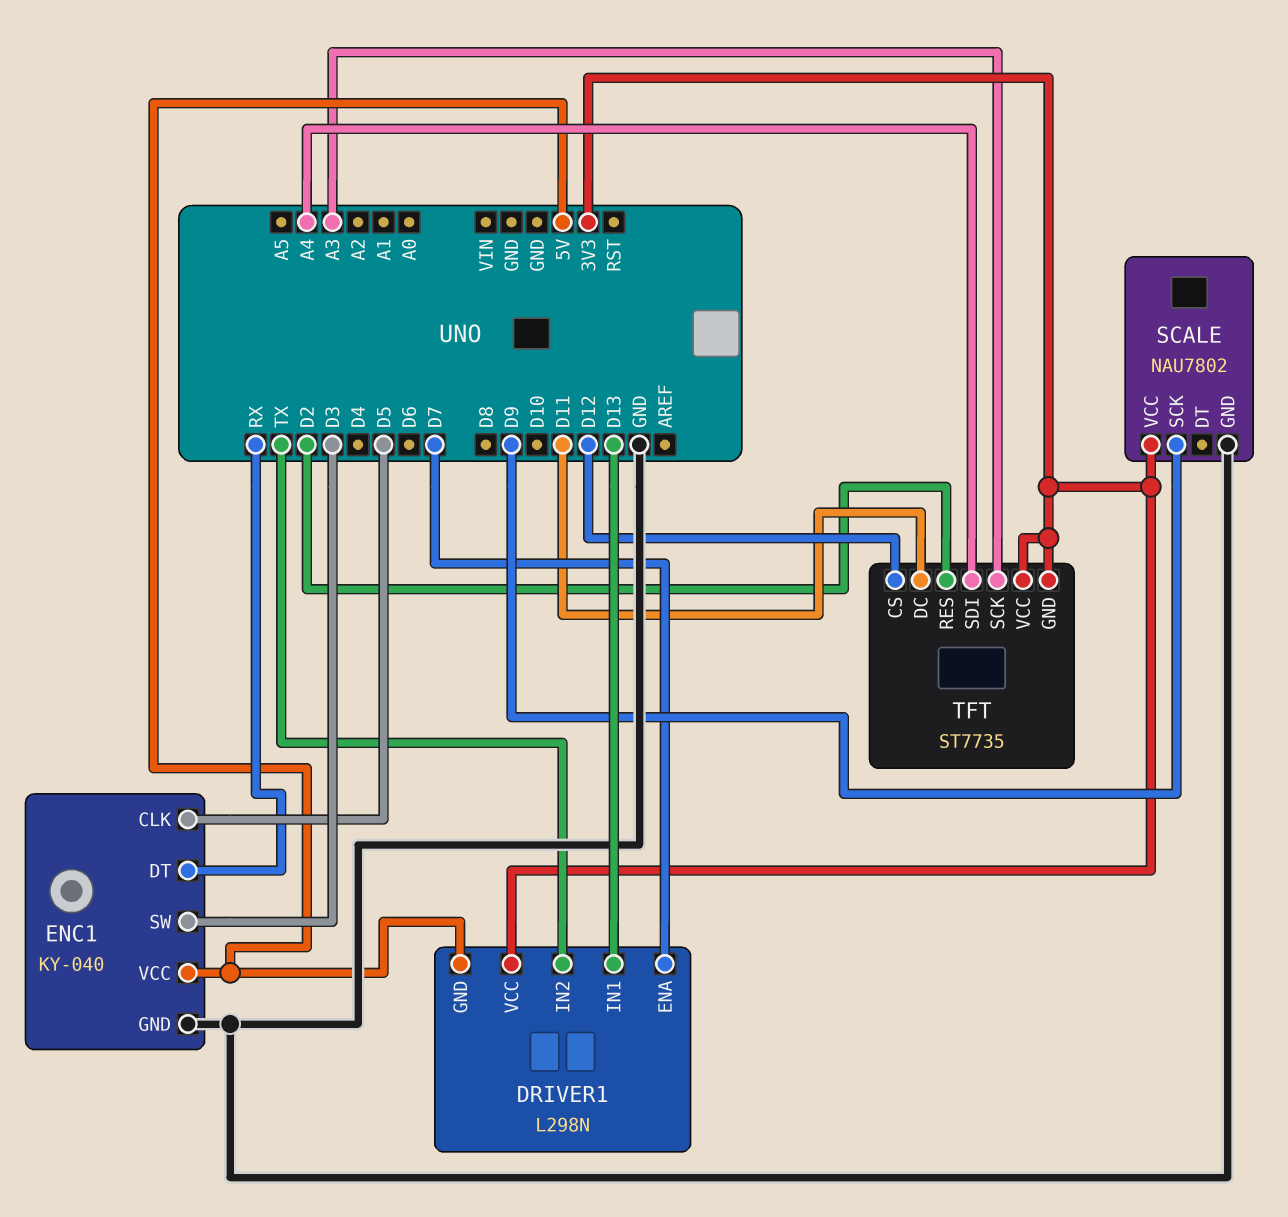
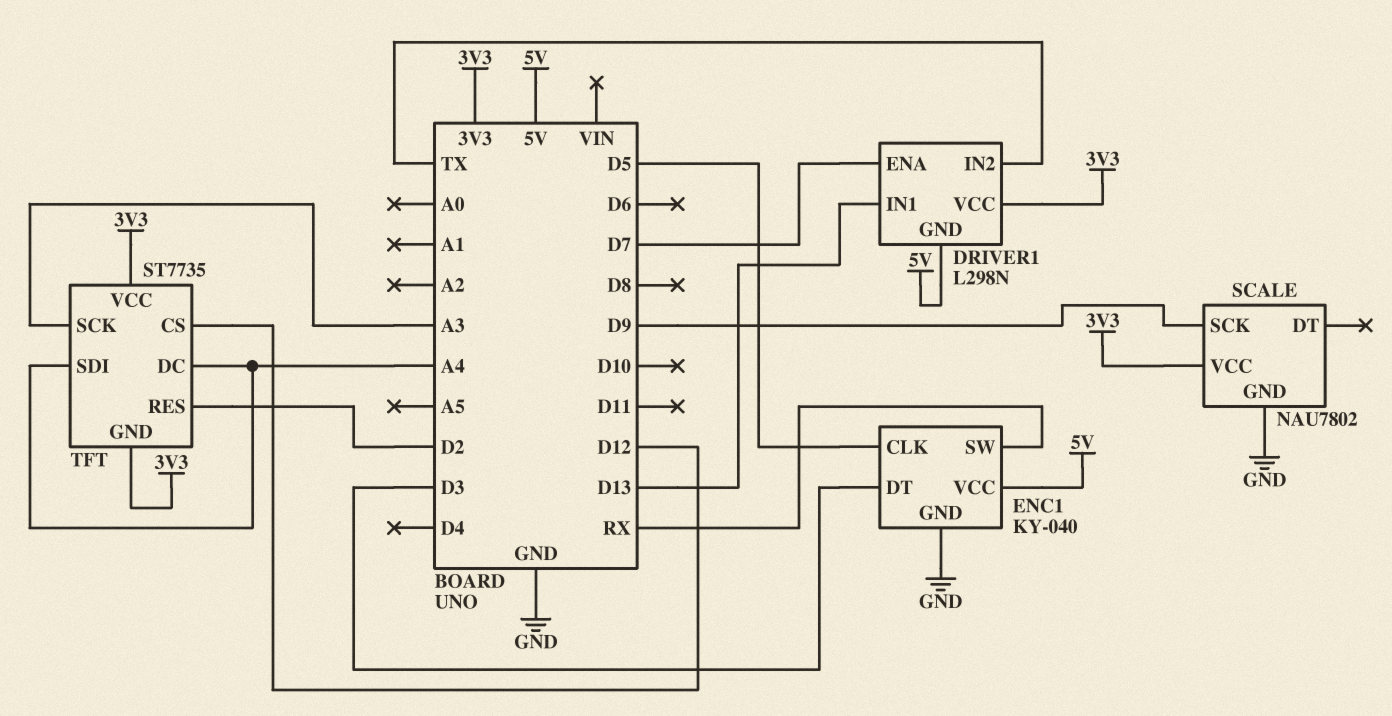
ENC1 pin DT: RX -> D3
ENC1 pin SW: D3 -> RX
TFT pin DC: D11 -> A4

